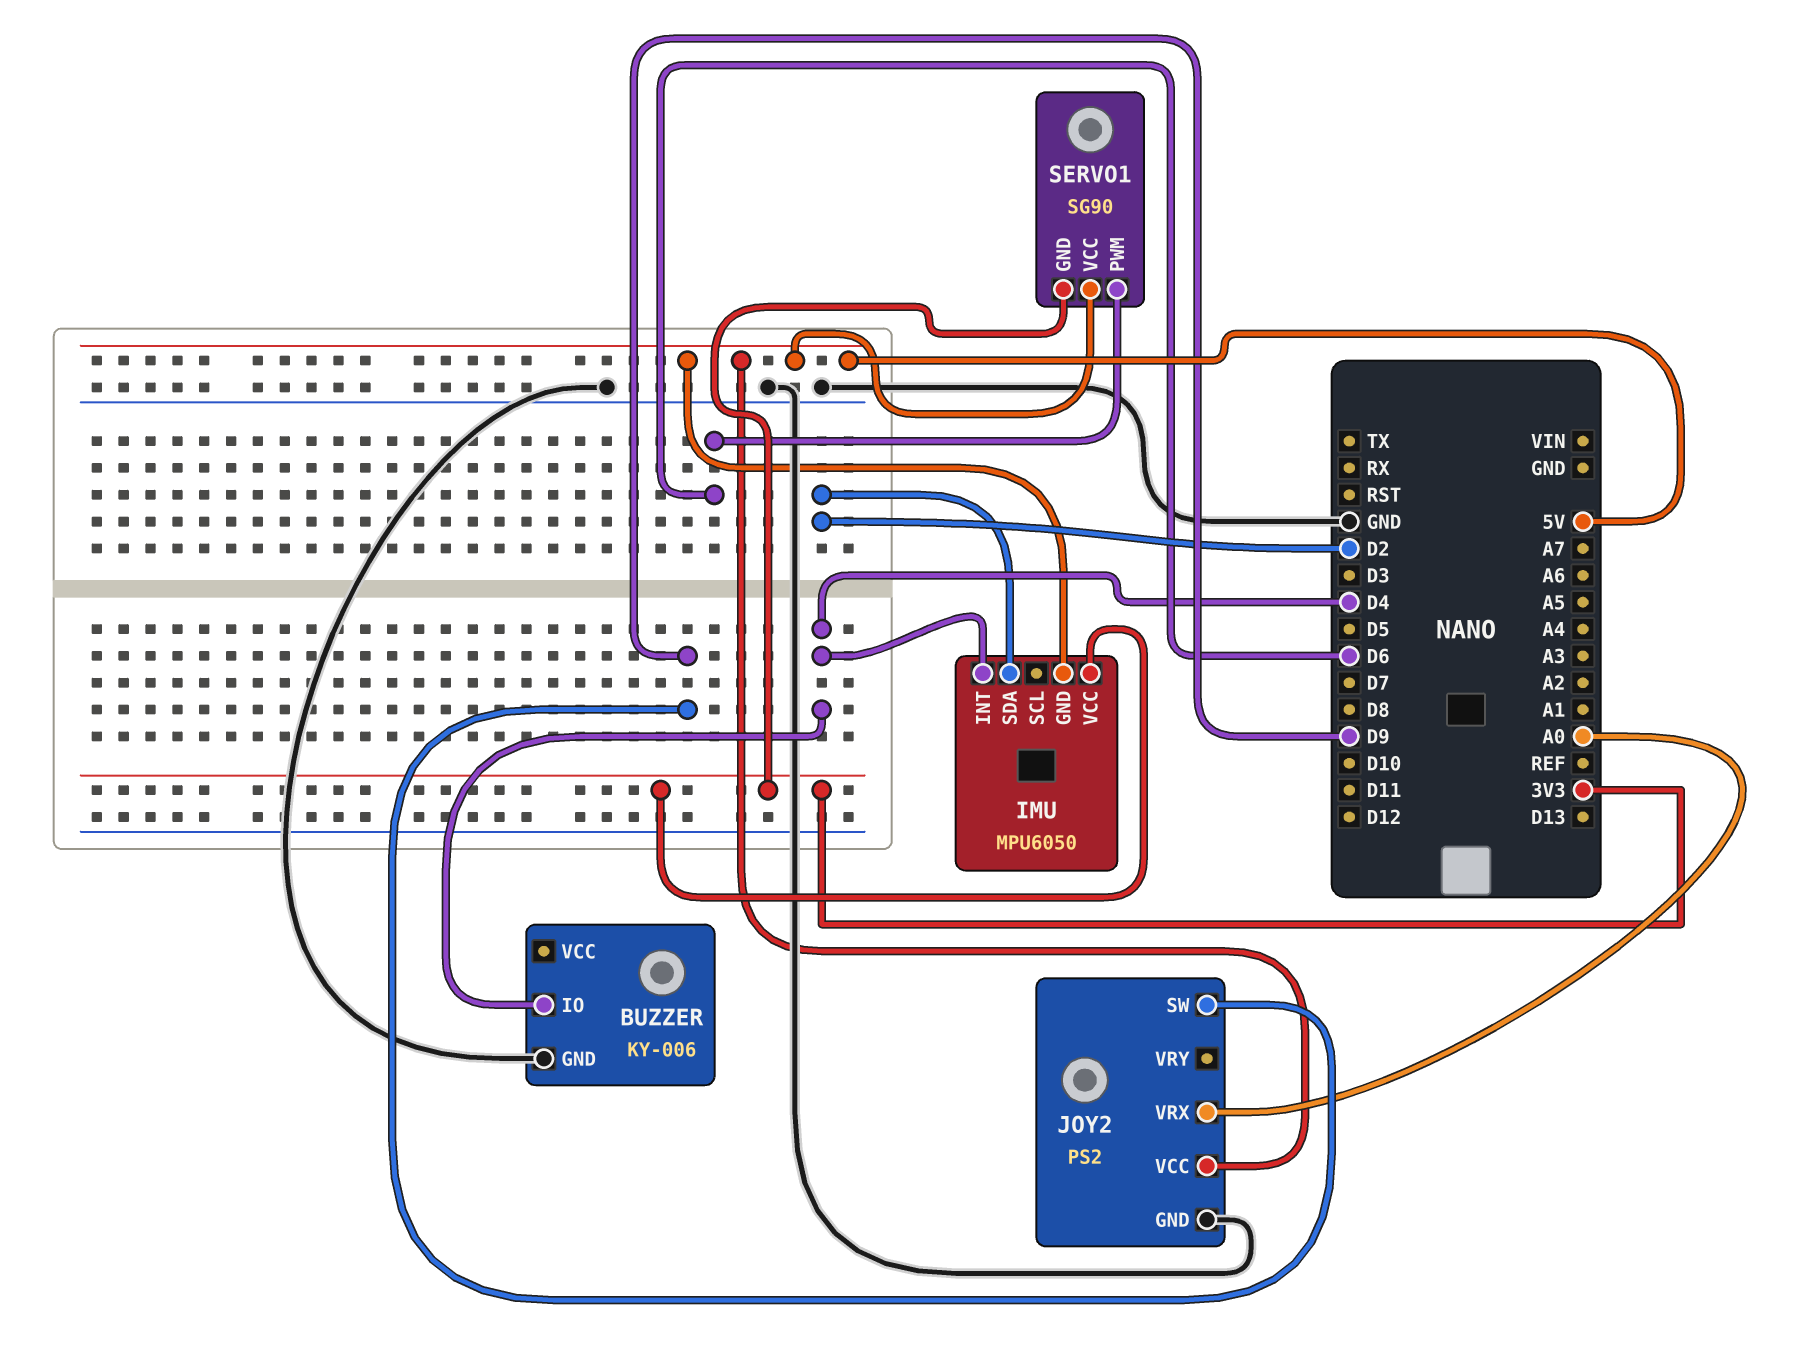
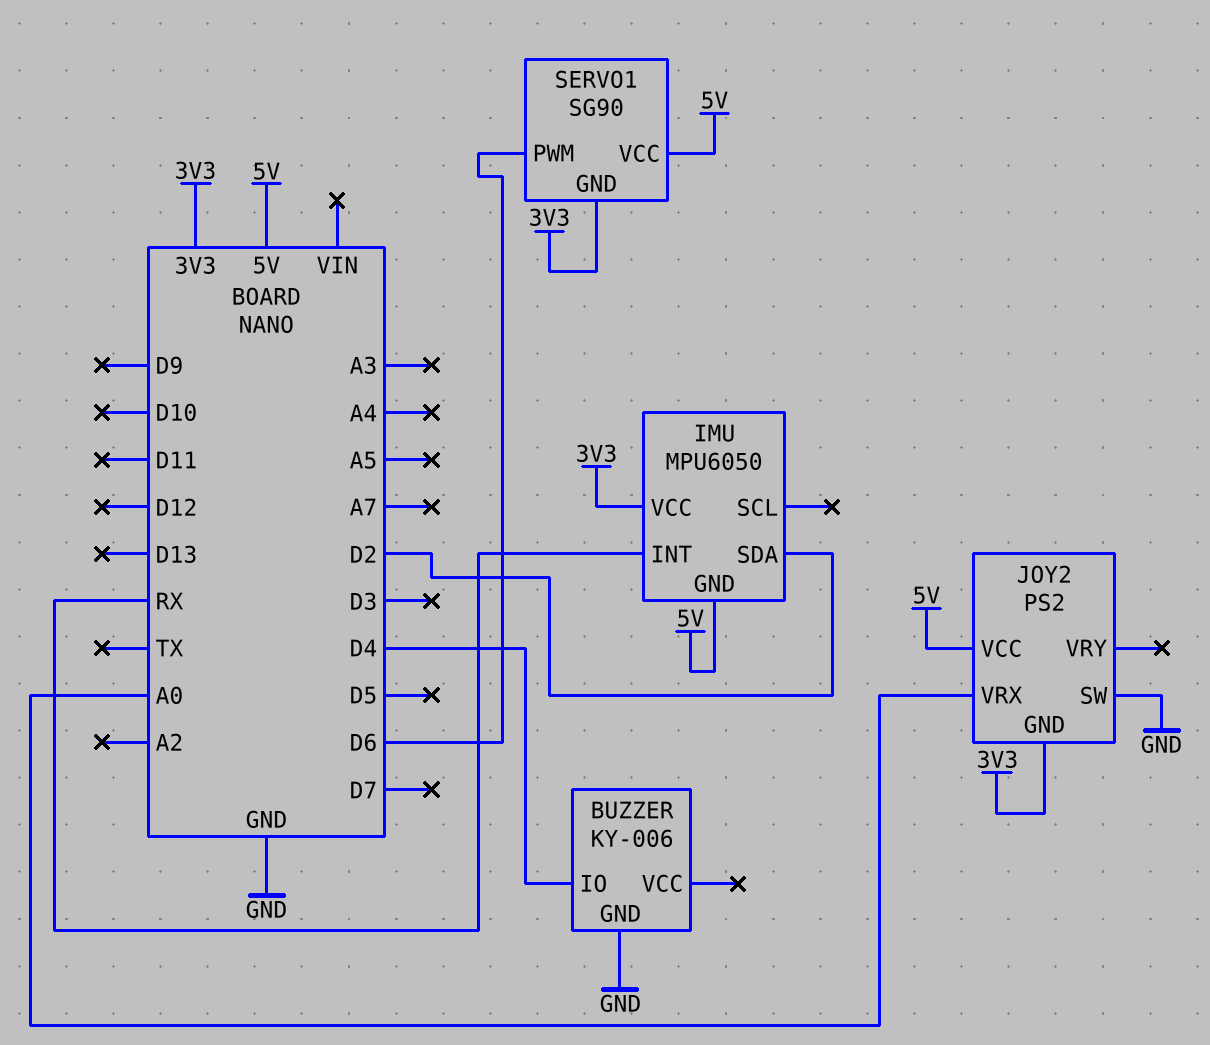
IMU pin INT: D4 -> RX
JOY2 pin GND: GND -> 3V3
JOY2 pin SW: D9 -> GND

